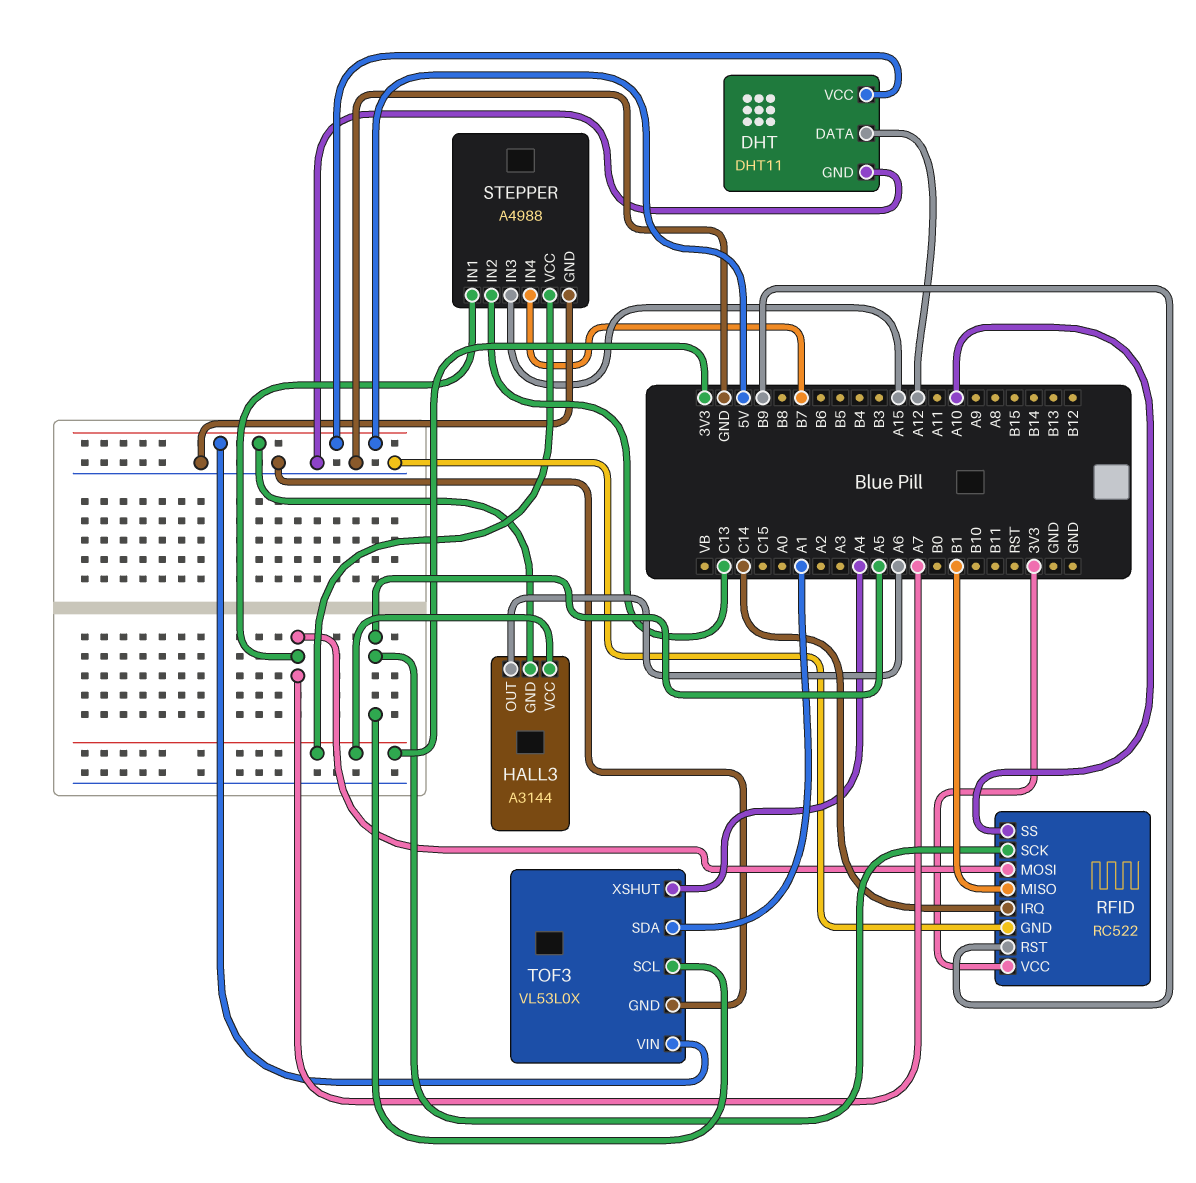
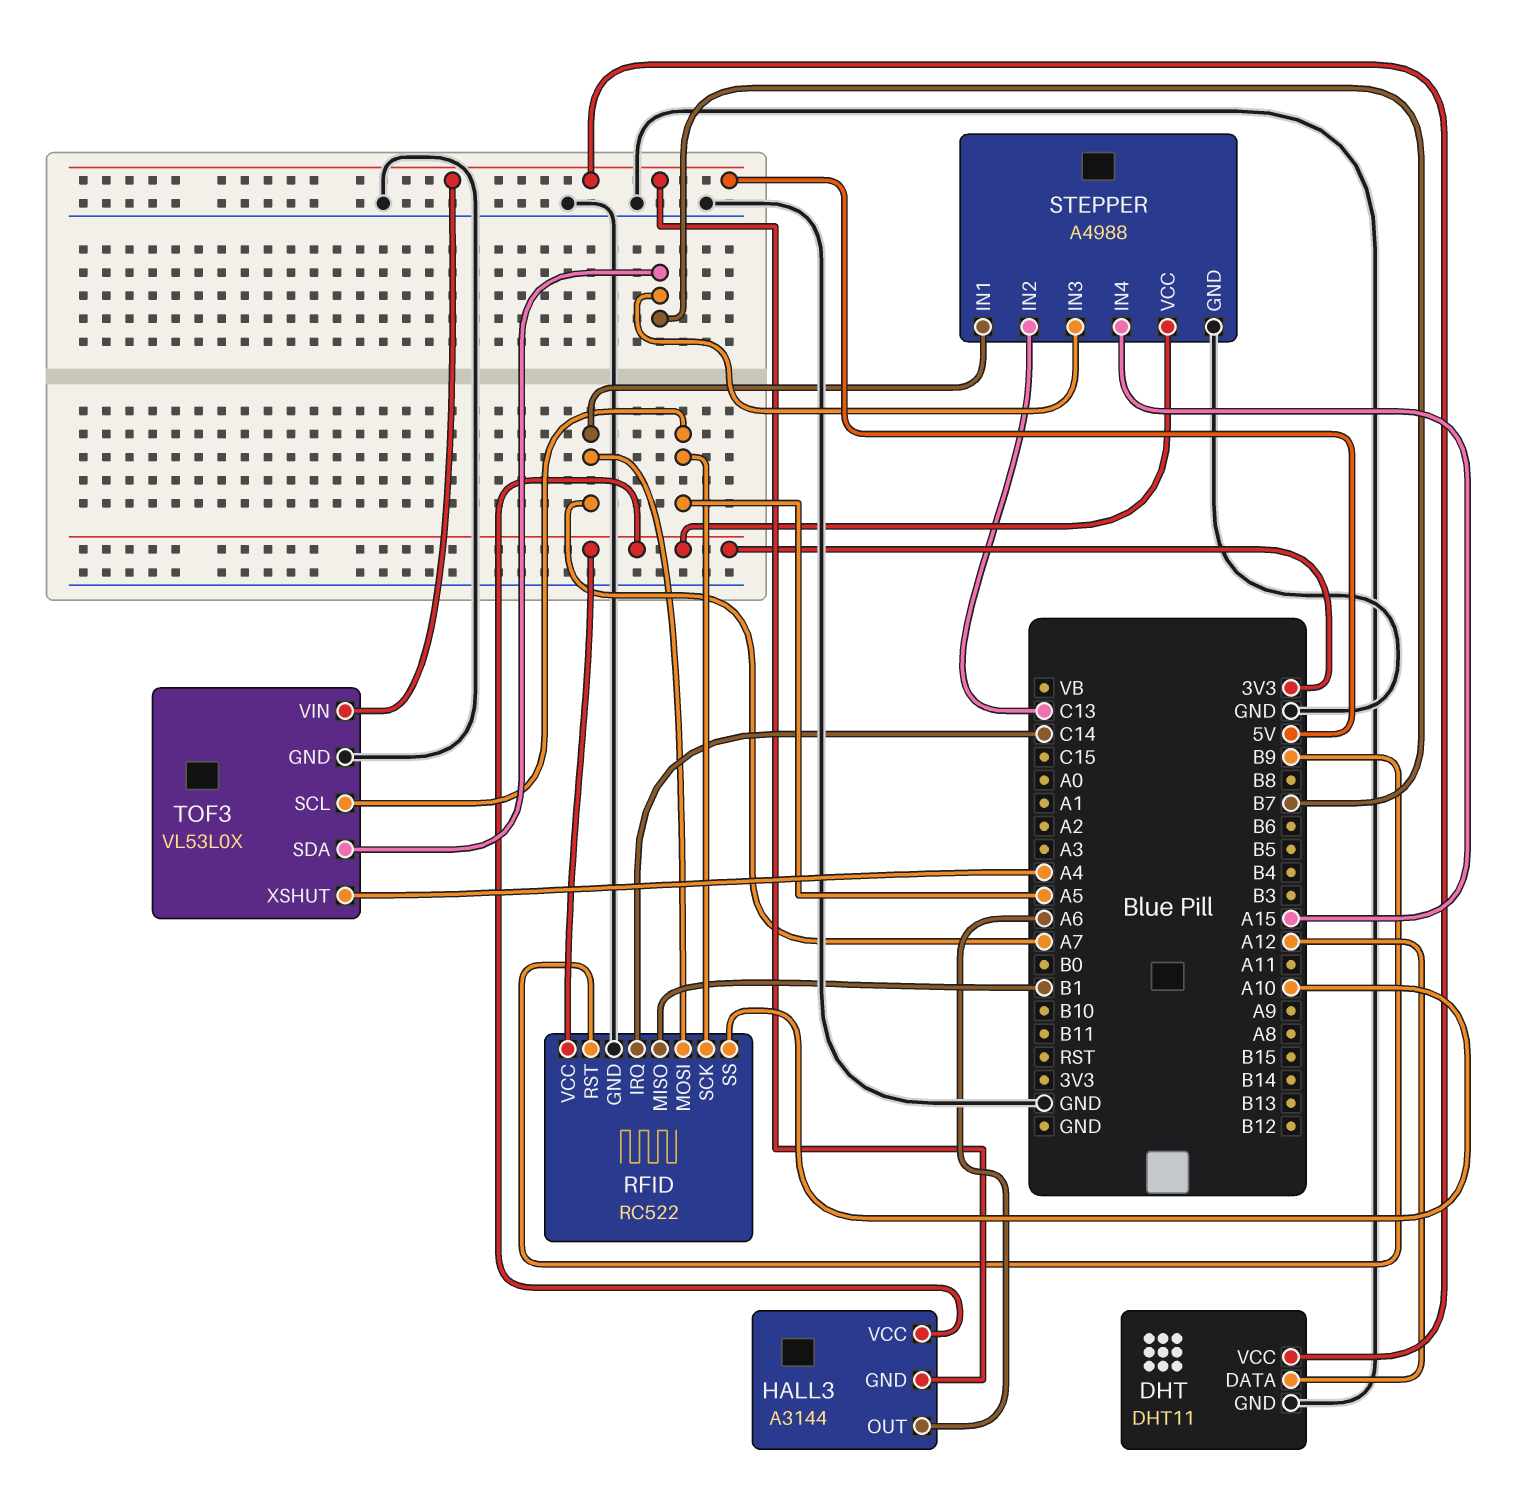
STEPPER pin IN3: A15 -> B7
STEPPER pin IN4: B7 -> A15
TOF3 pin SDA: A1 -> B7

